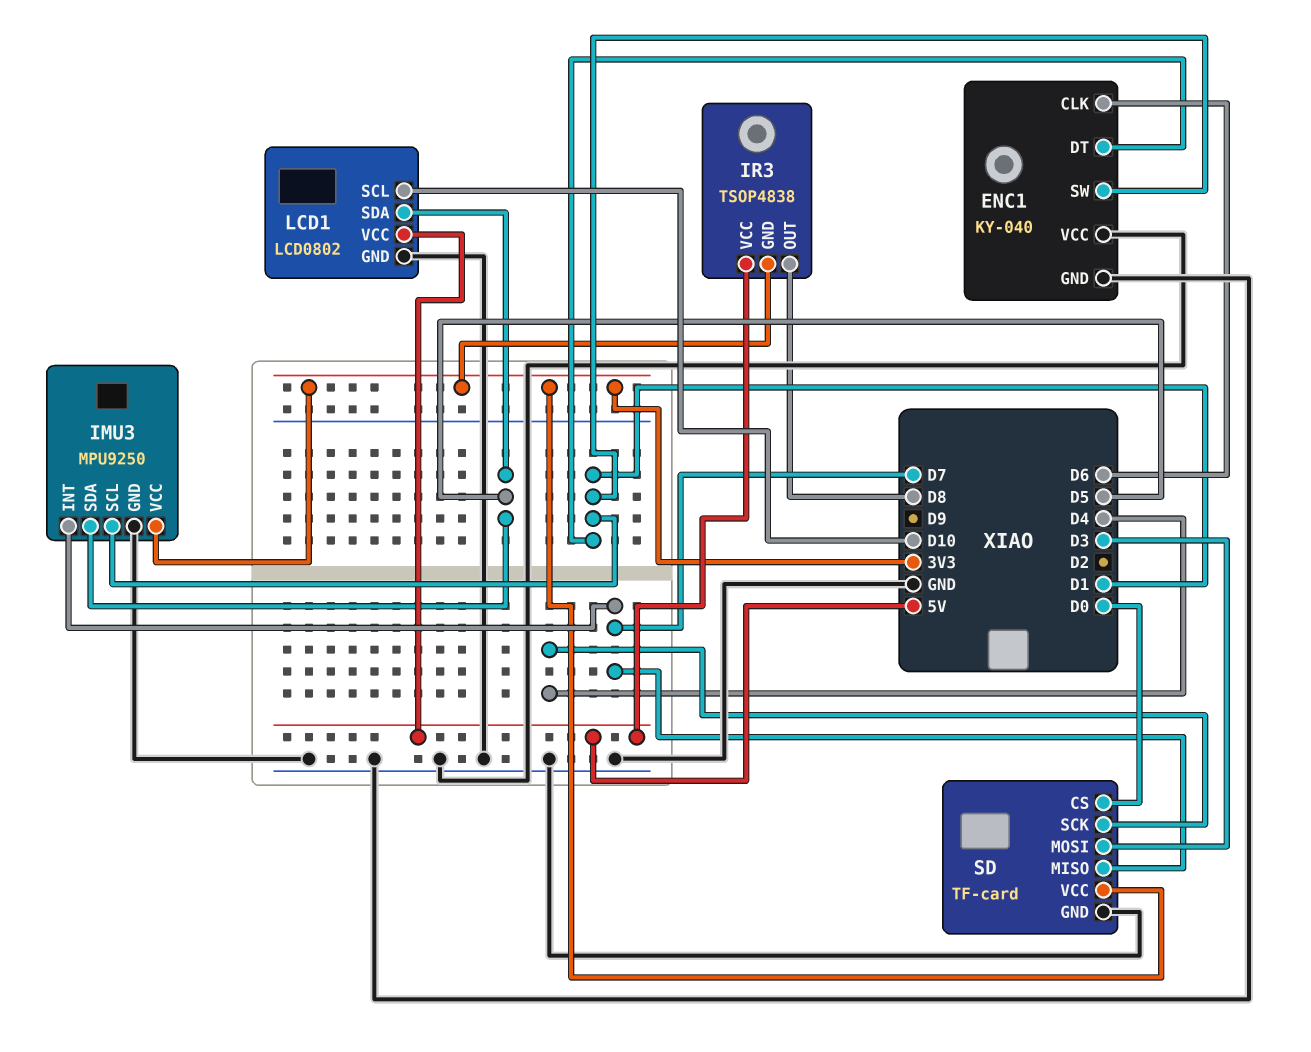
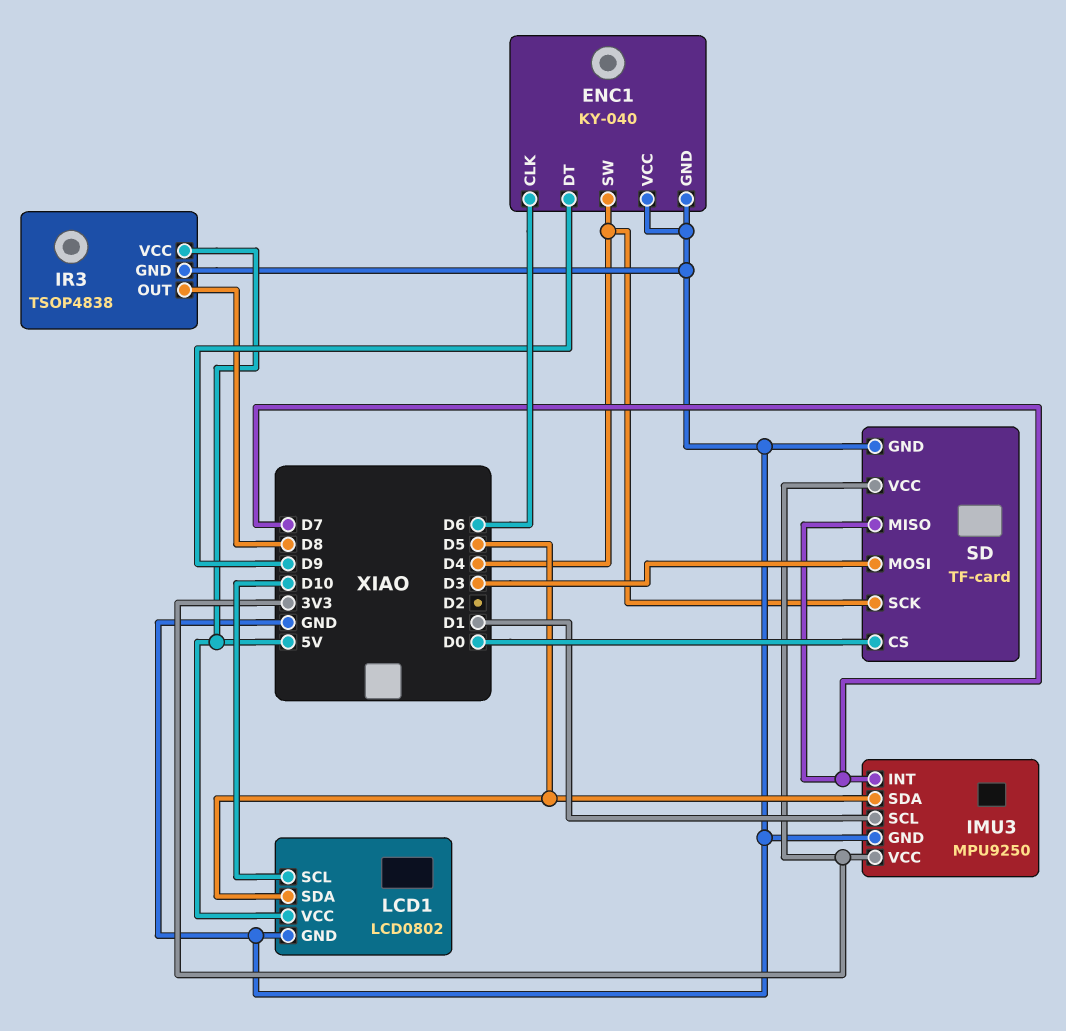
ENC1 pin DT: D1 -> D9
ENC1 pin SW: D1 -> D4
IR3 pin GND: 3V3 -> GND

